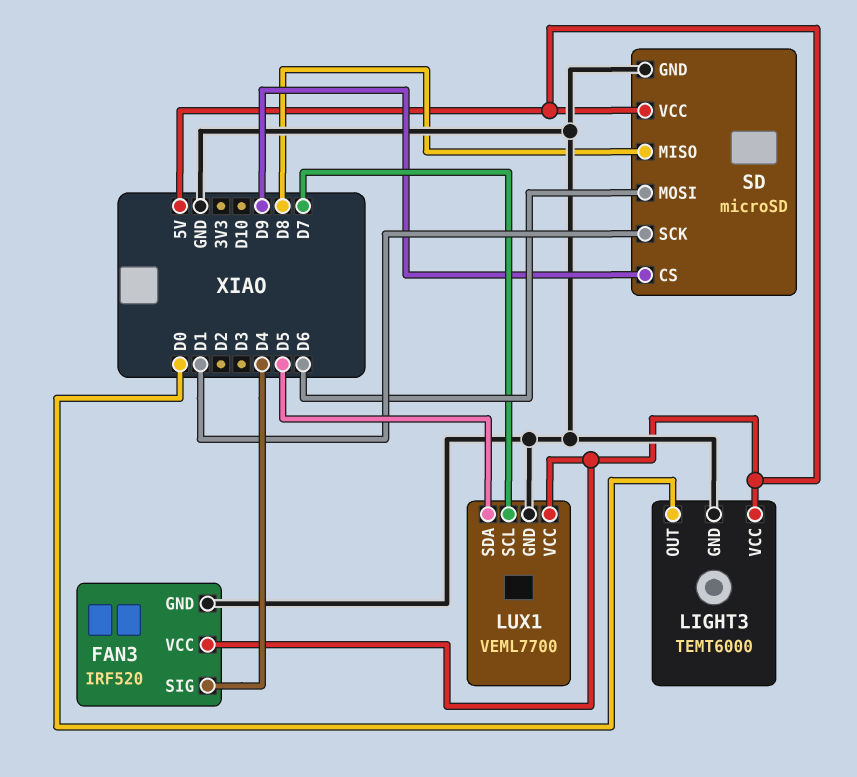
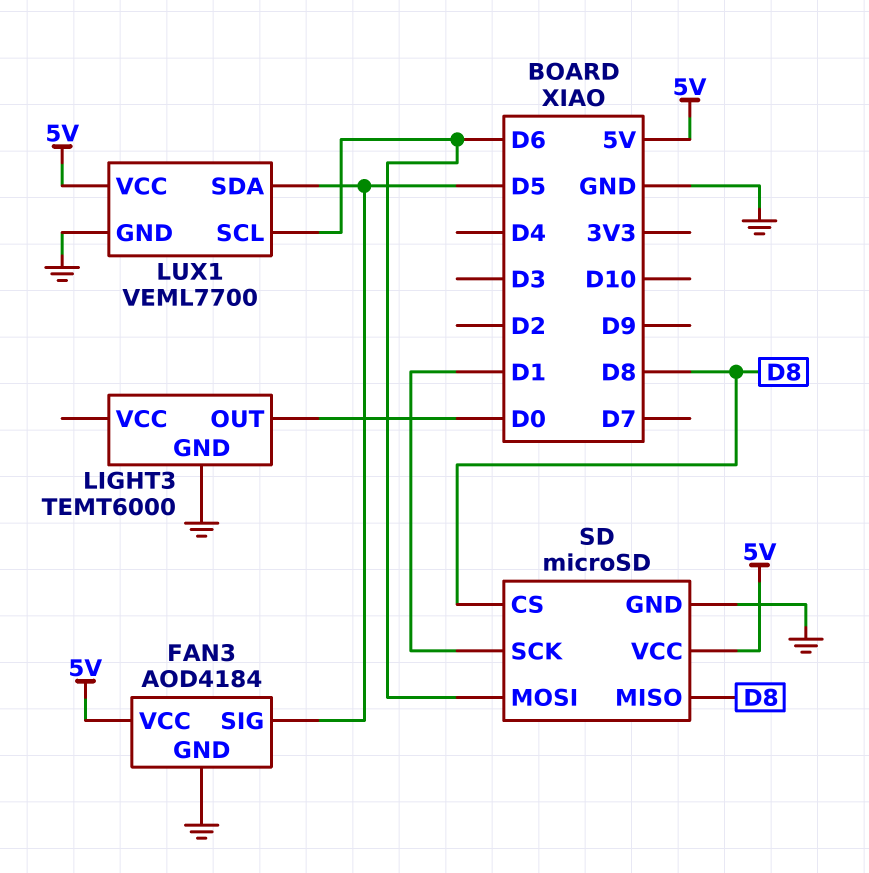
FAN3: IRF520 -> AOD4184
FAN3 pin SIG: D4 -> D5
LIGHT3 pin VCC: 5V -> none
LUX1 pin SCL: D7 -> D6
SD pin CS: D9 -> D8

